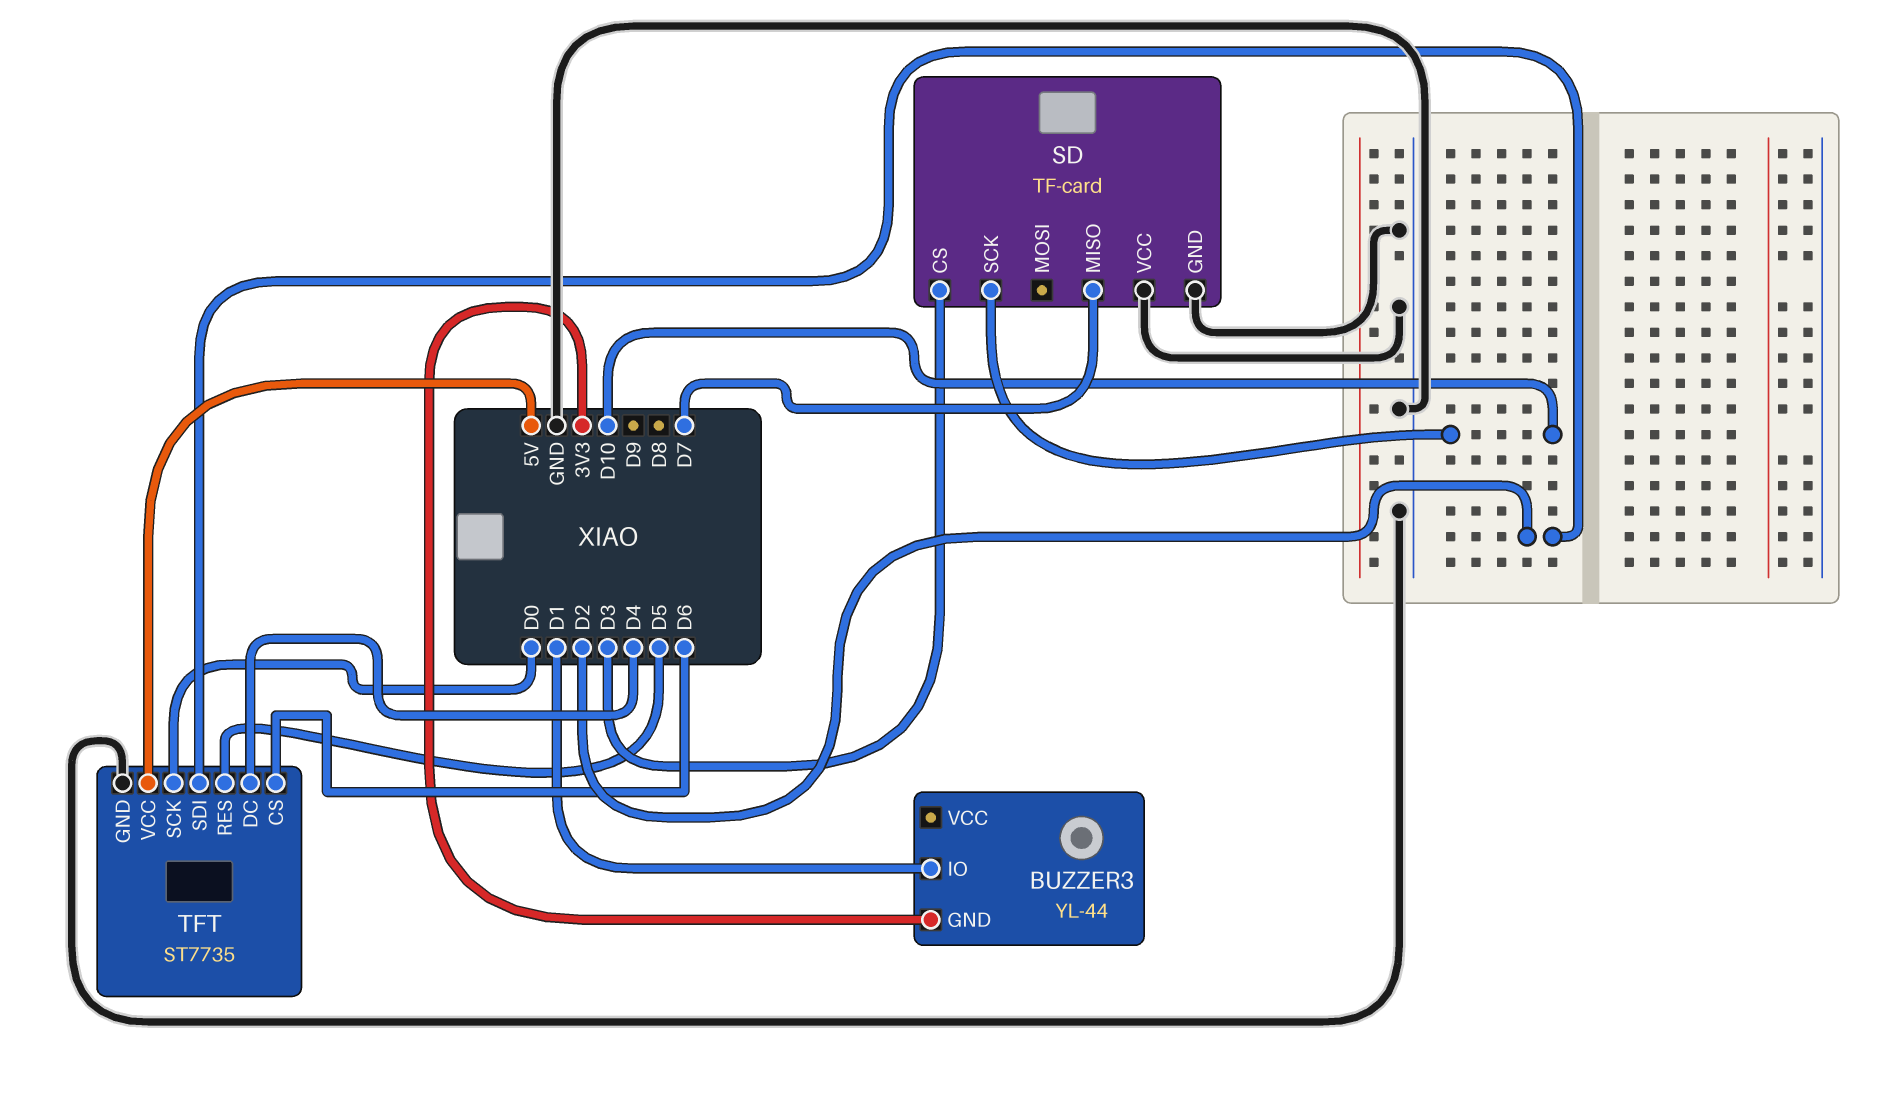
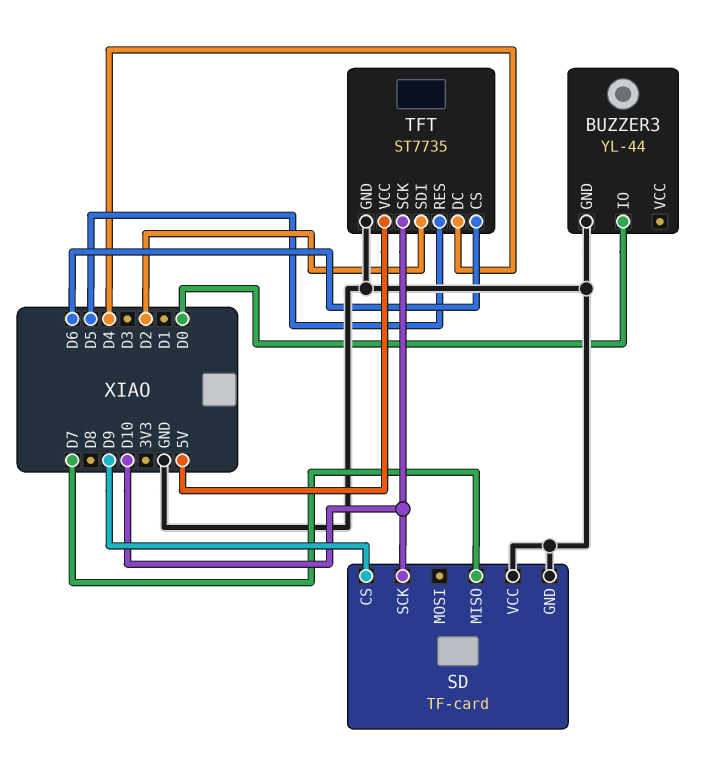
BUZZER3 pin GND: 3V3 -> GND
BUZZER3 pin IO: D1 -> D0
SD pin CS: D3 -> D9
TFT pin SCK: D0 -> D10

